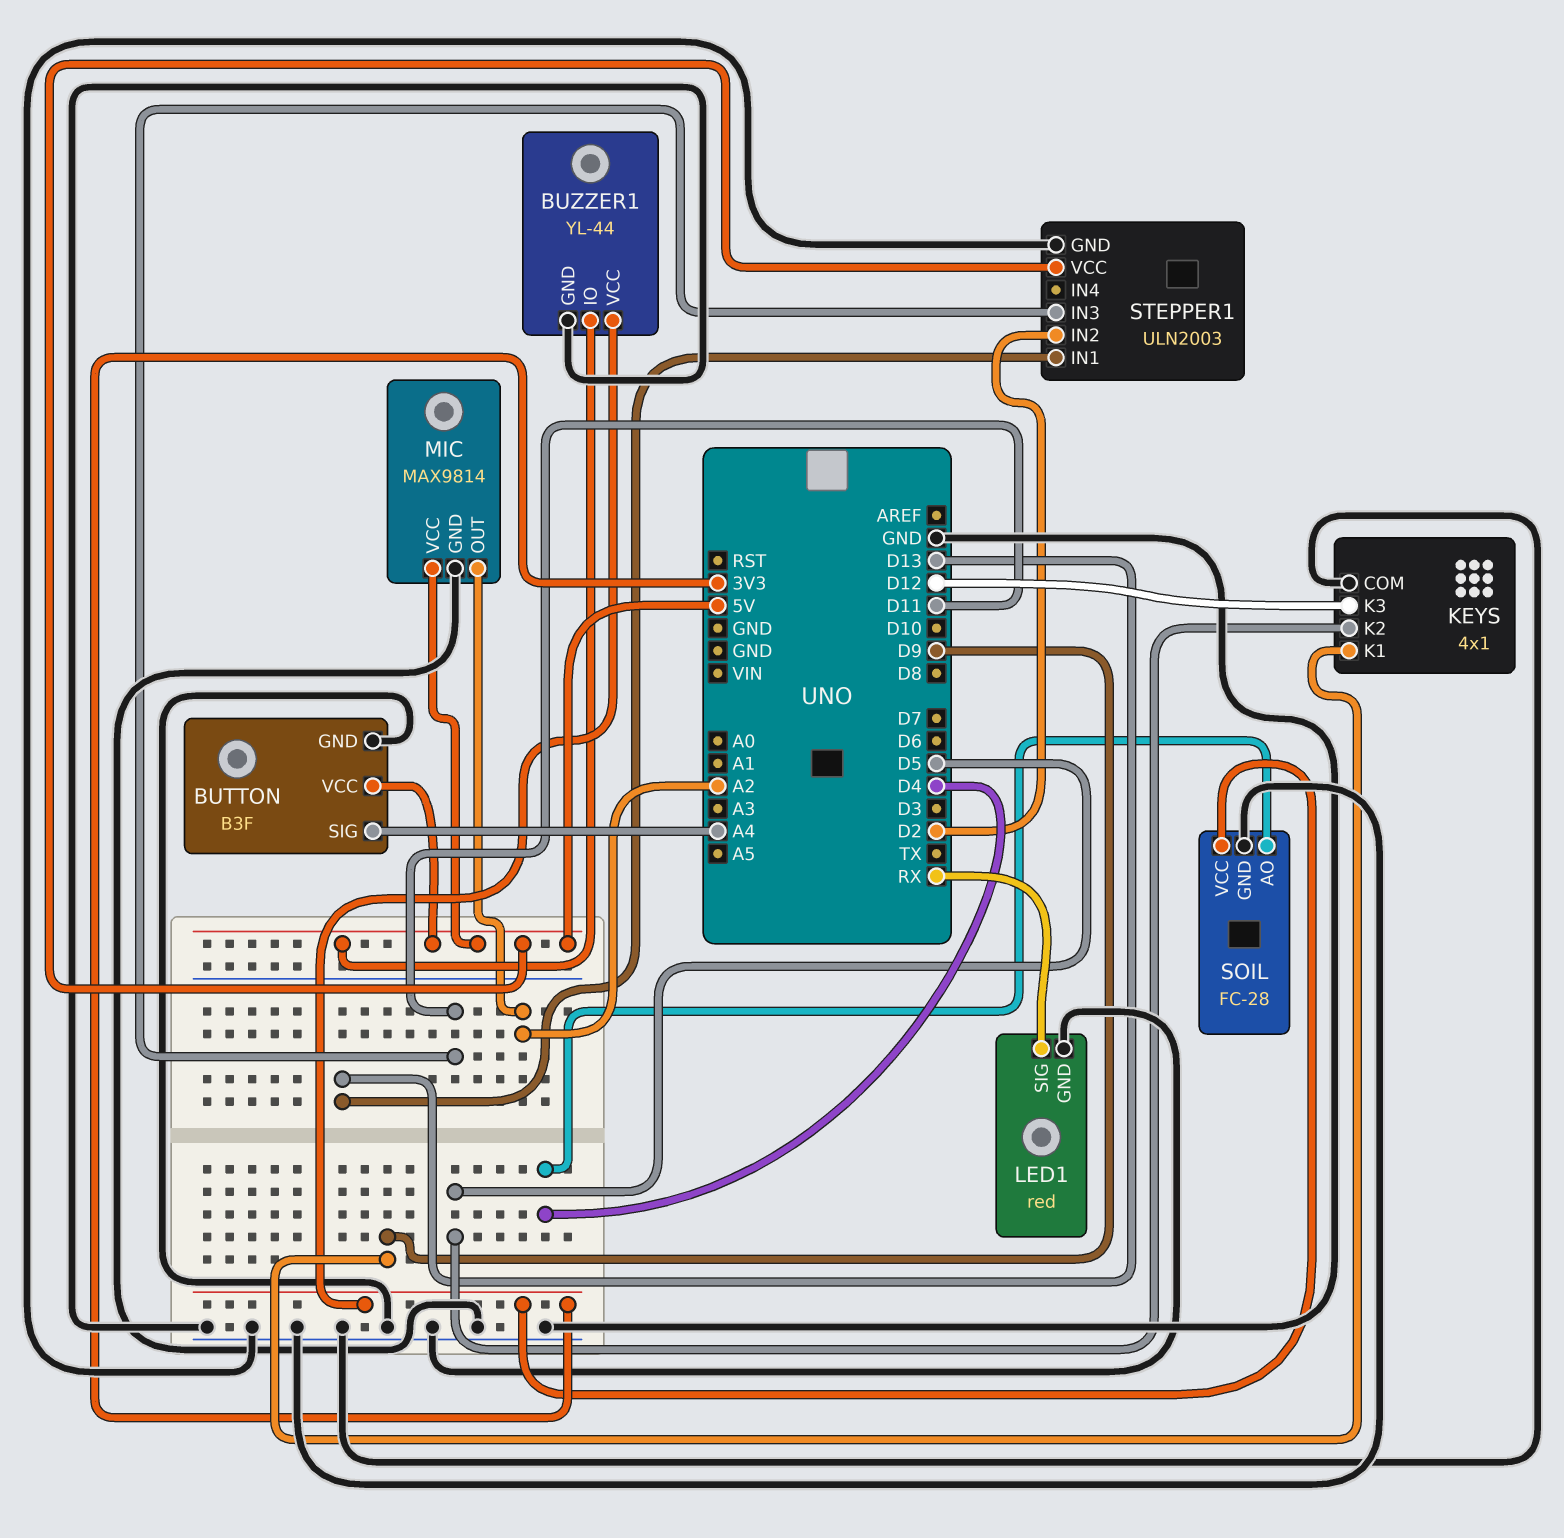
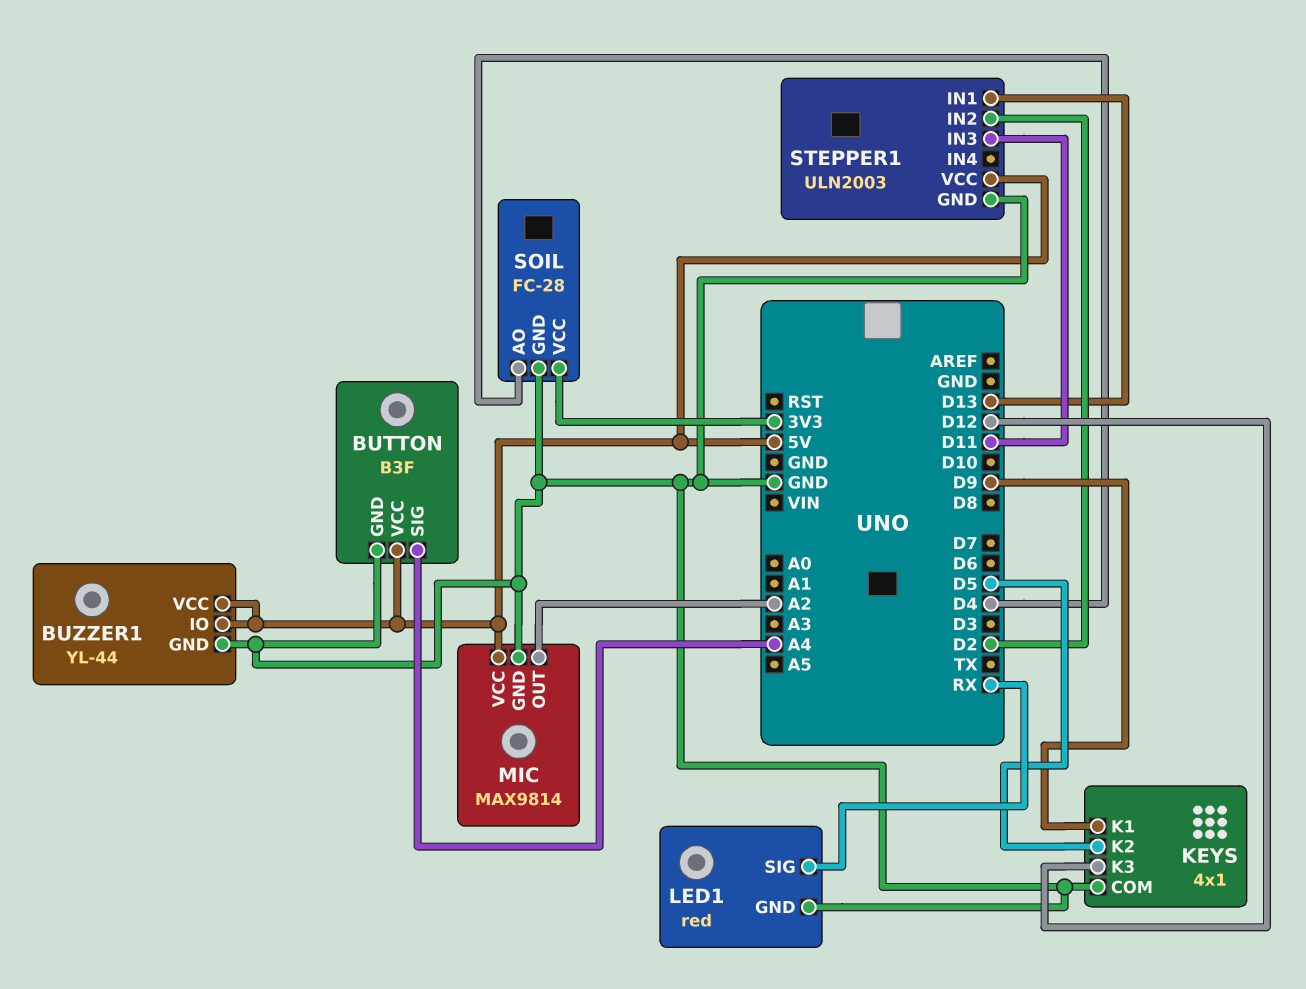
BUZZER1 pin VCC: 3V3 -> 5V

